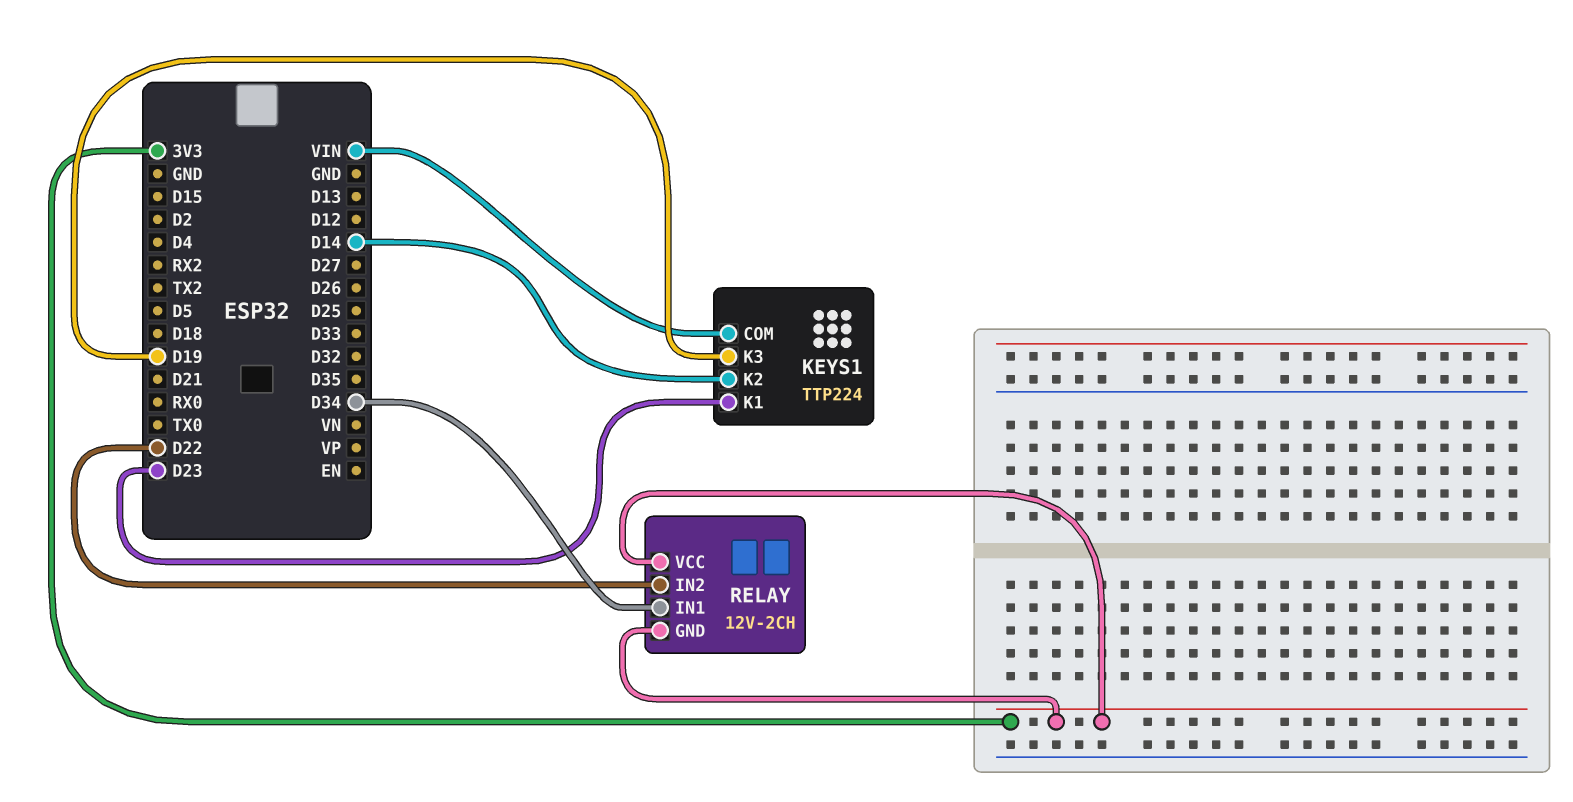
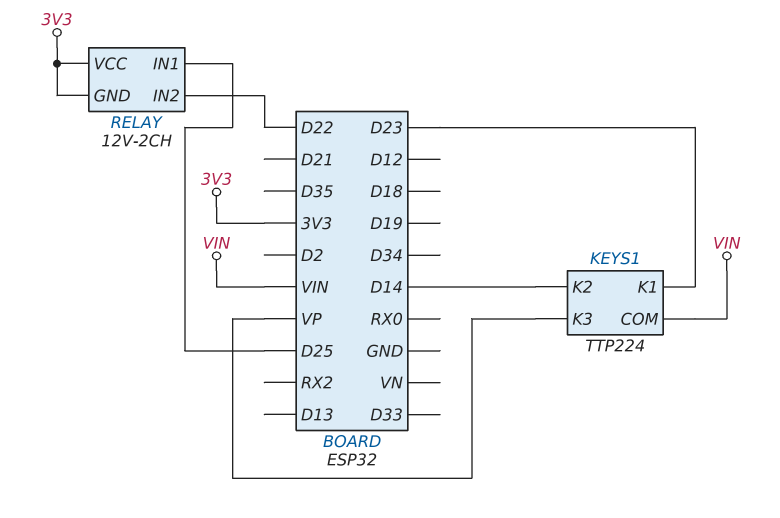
KEYS1 pin K3: D19 -> VP
RELAY pin IN1: D34 -> D25

